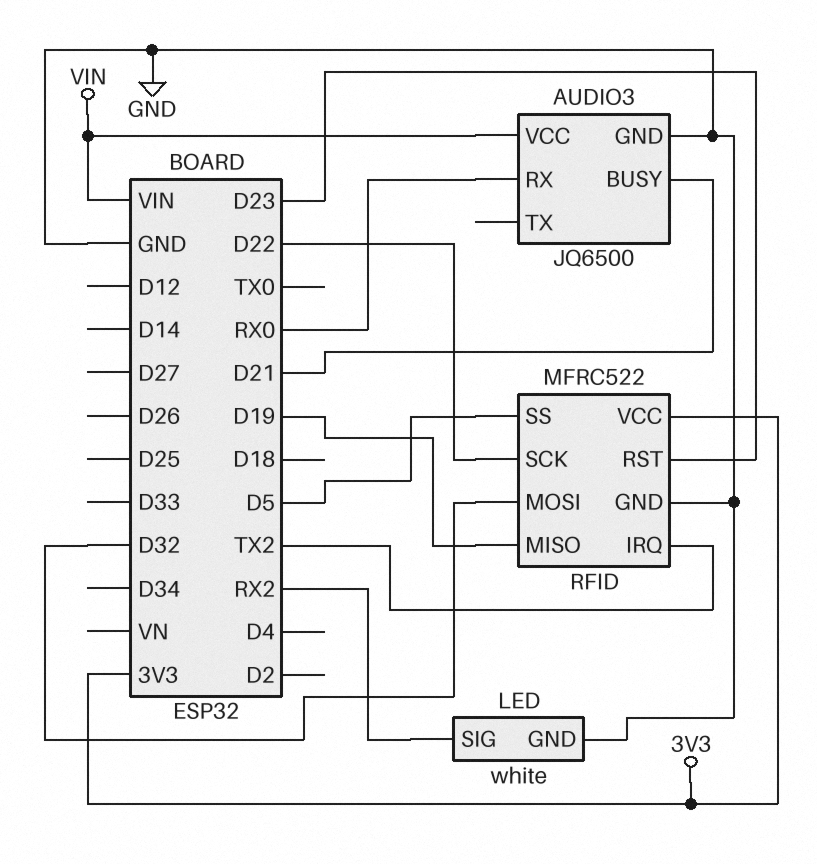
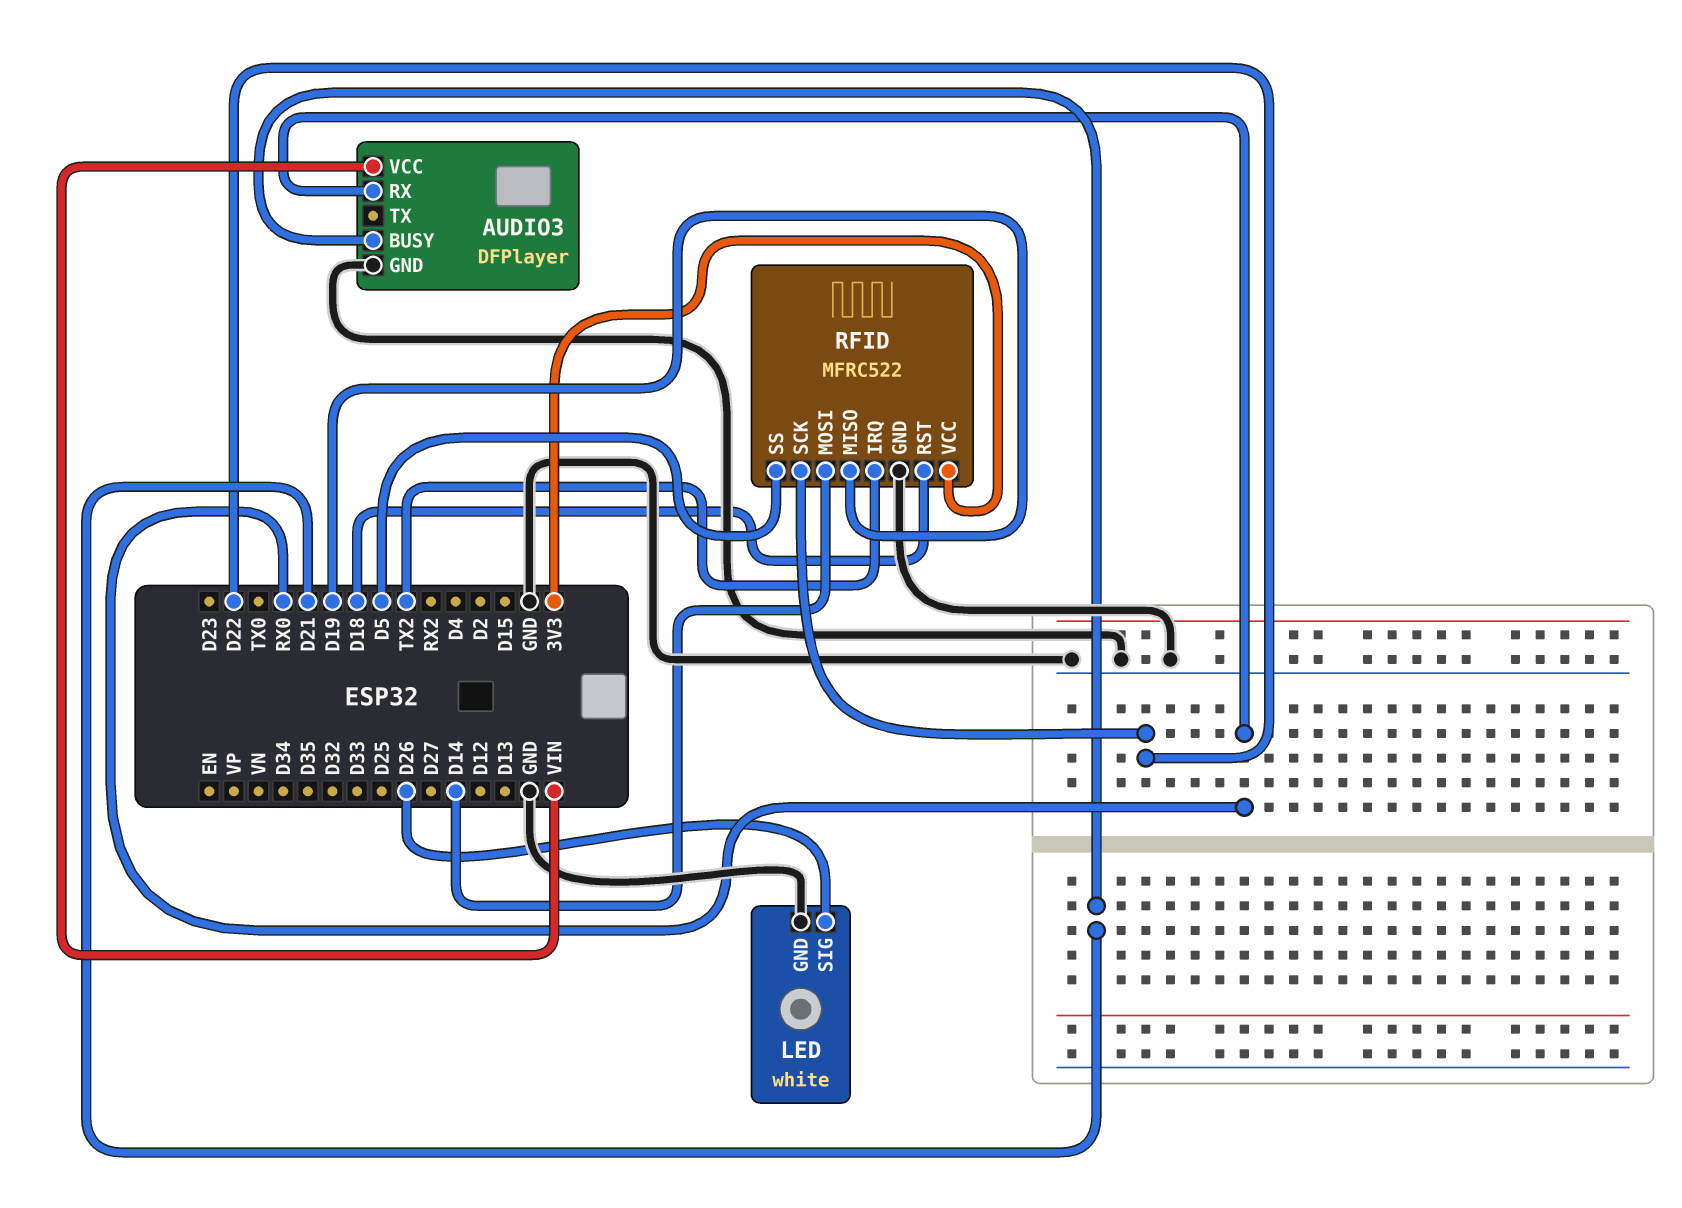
AUDIO3: JQ6500 -> DFPlayer
LED pin SIG: RX2 -> D26
RFID pin MOSI: D32 -> D14
RFID pin RST: D23 -> D18

